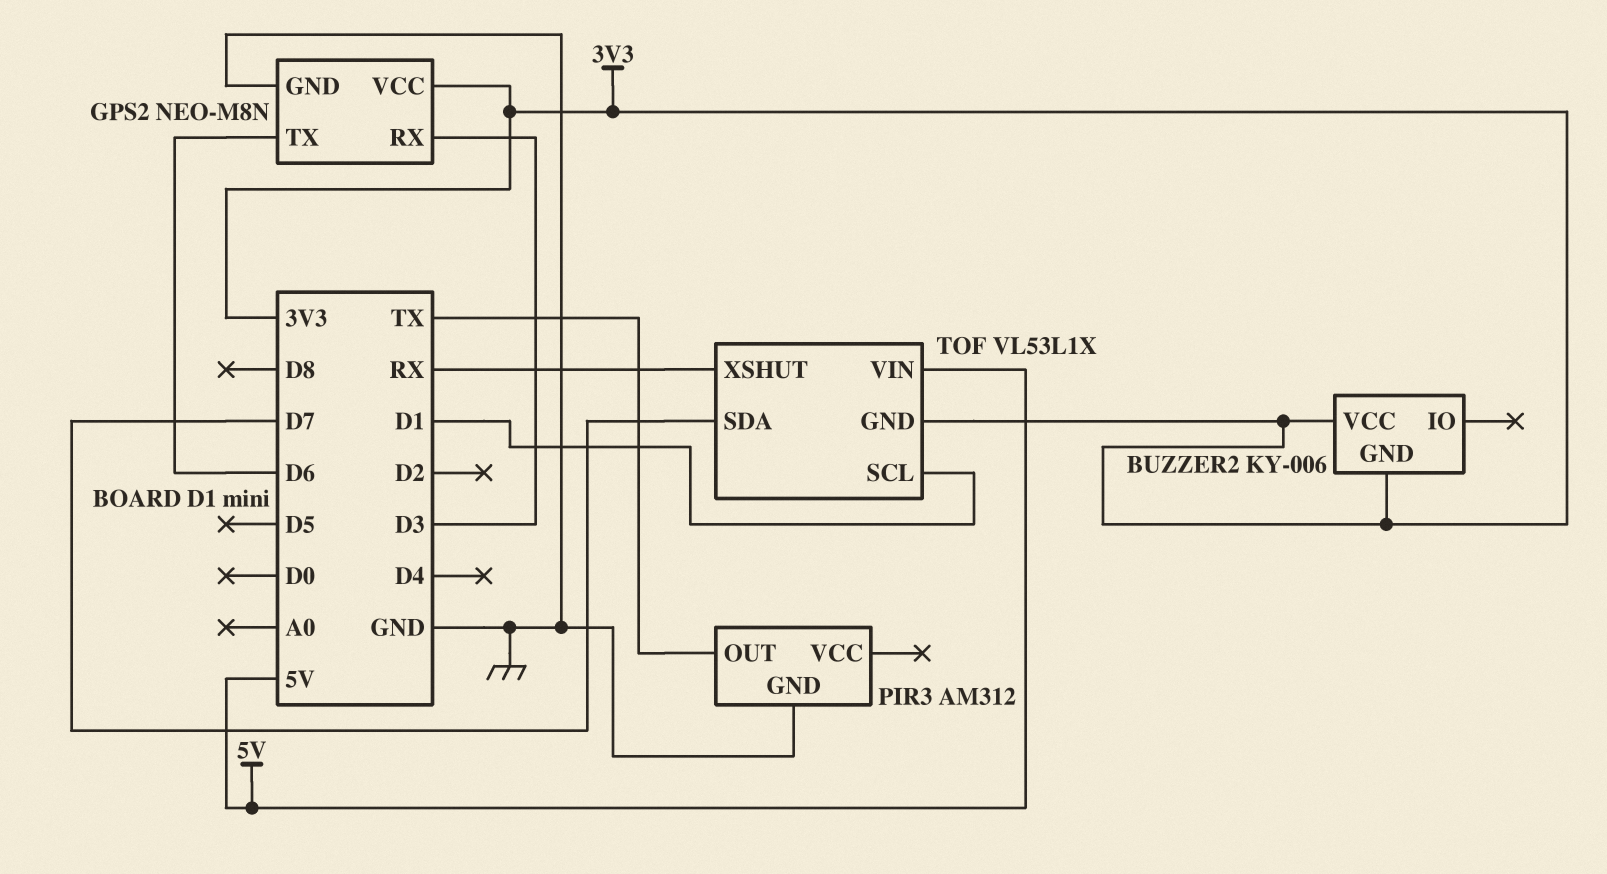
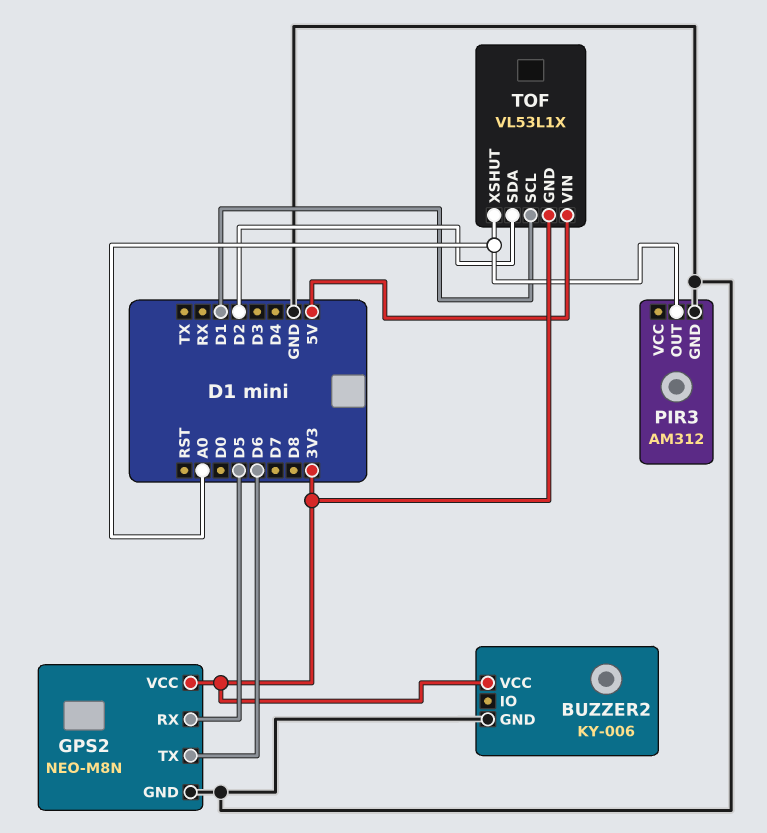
BUZZER2 pin GND: 3V3 -> GND
GPS2 pin RX: D3 -> D5
PIR3 pin OUT: TX -> A0
TOF pin SDA: D7 -> D2
TOF pin XSHUT: RX -> A0

